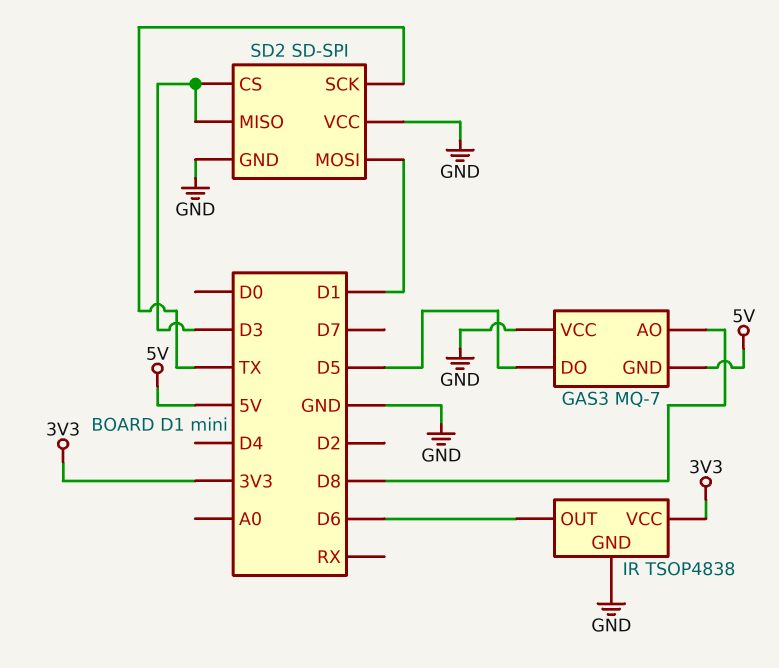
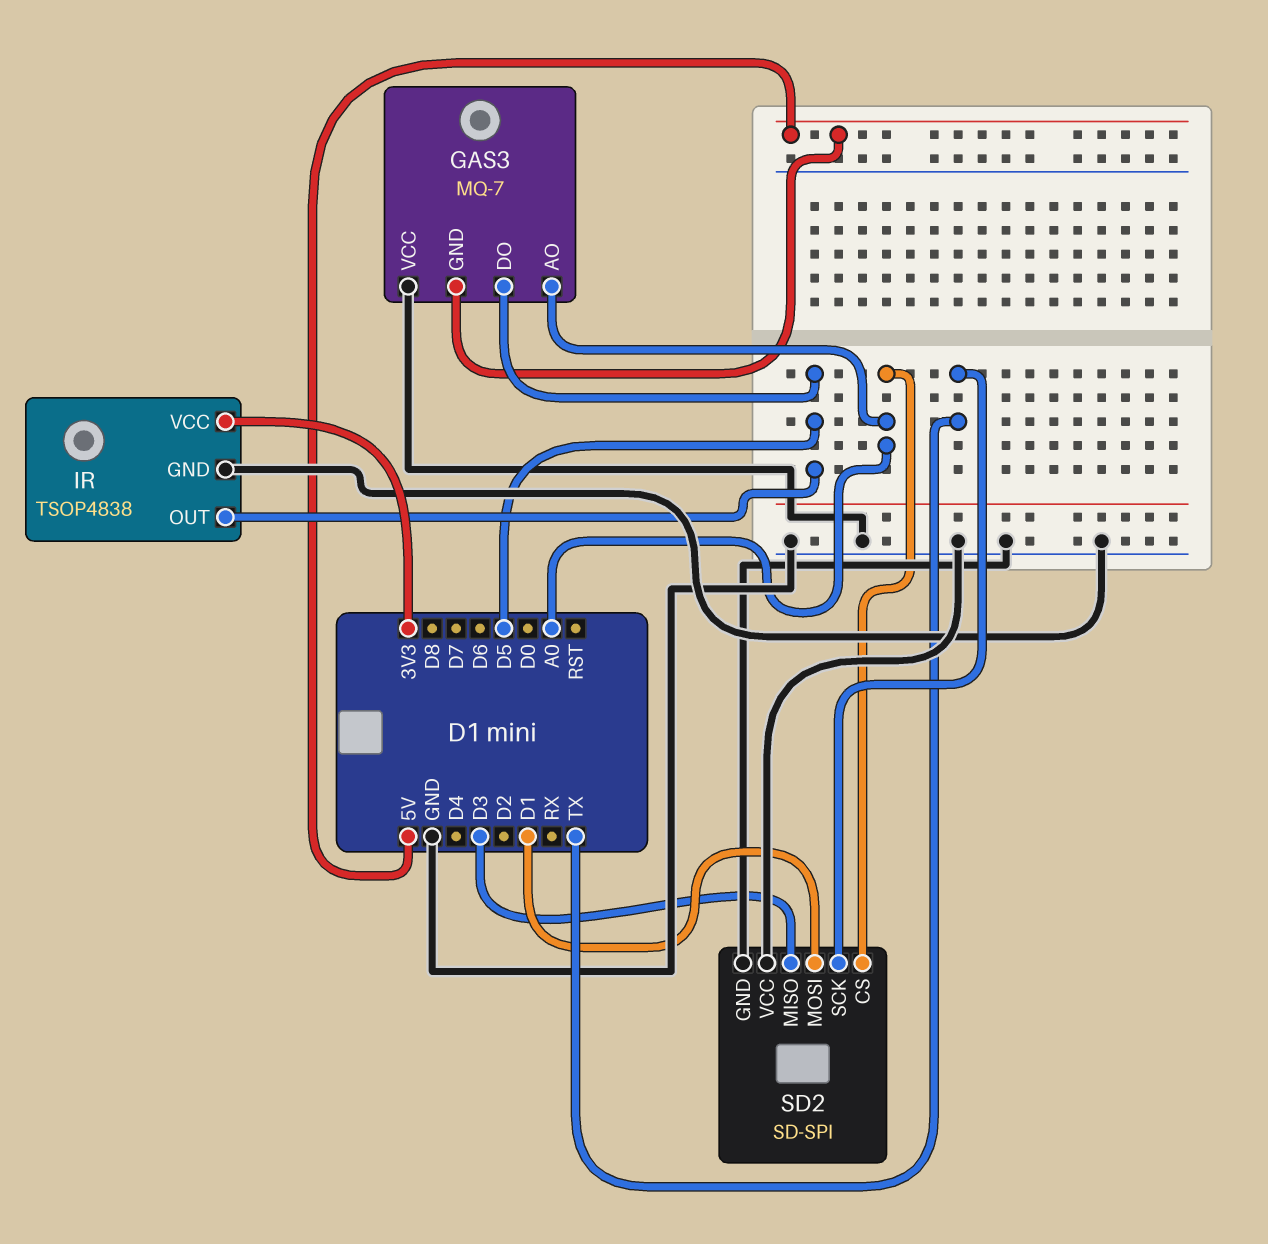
GAS3 pin AO: D8 -> A0
IR pin OUT: D6 -> D5
SD2 pin CS: D3 -> A0

